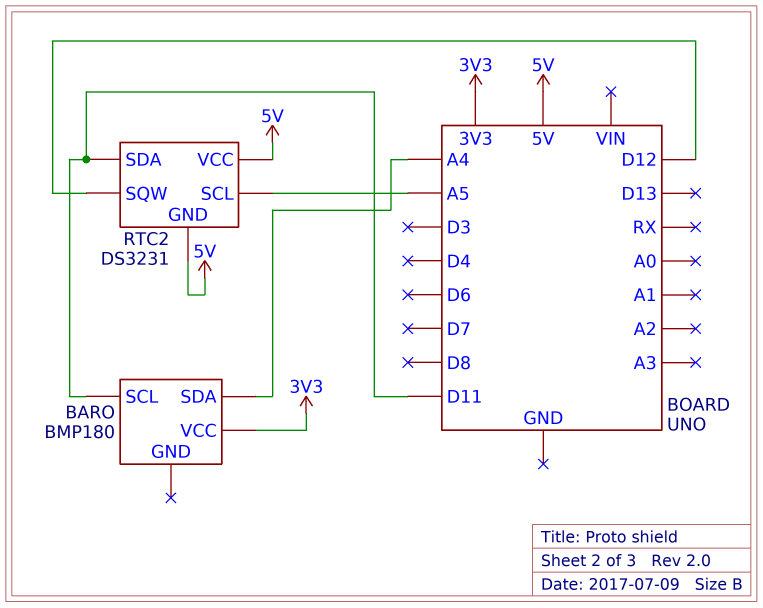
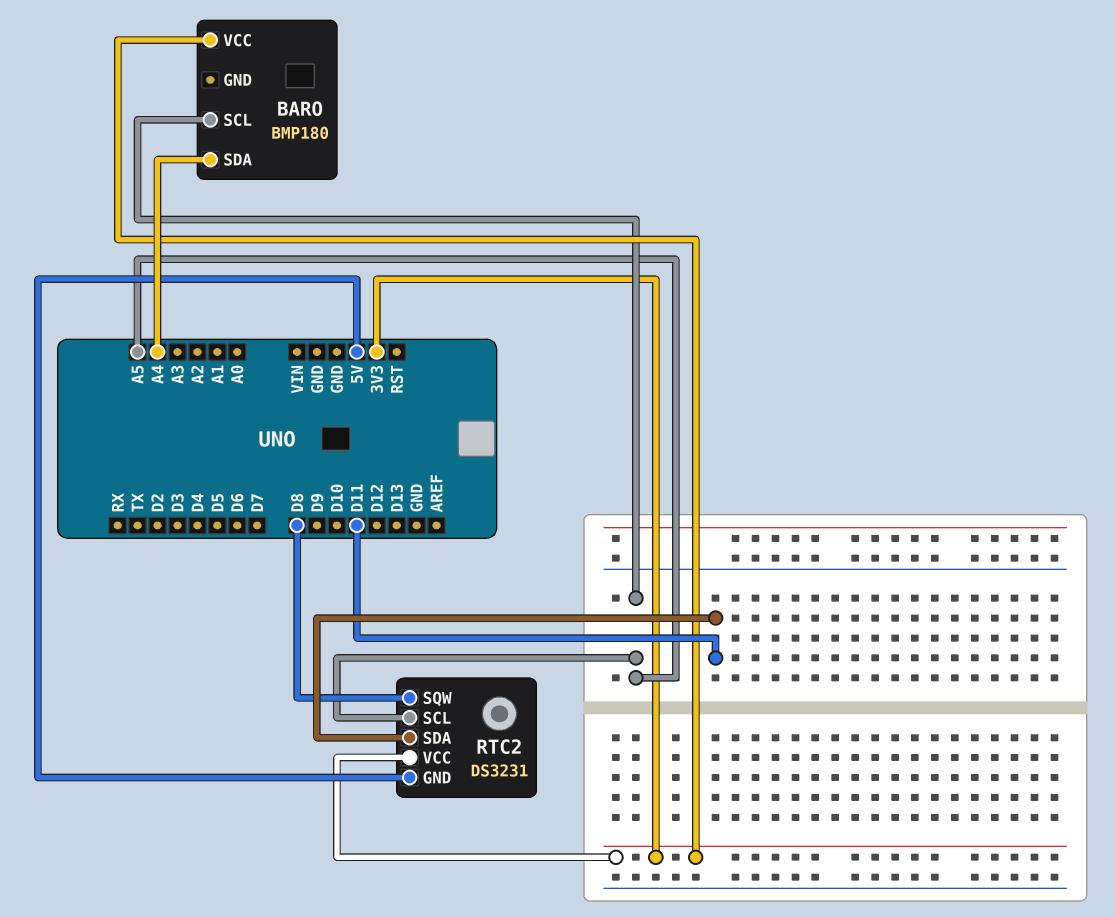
BARO pin SCL: D11 -> A5
RTC2 pin SQW: D12 -> D8
RTC2 pin VCC: 5V -> 3V3

